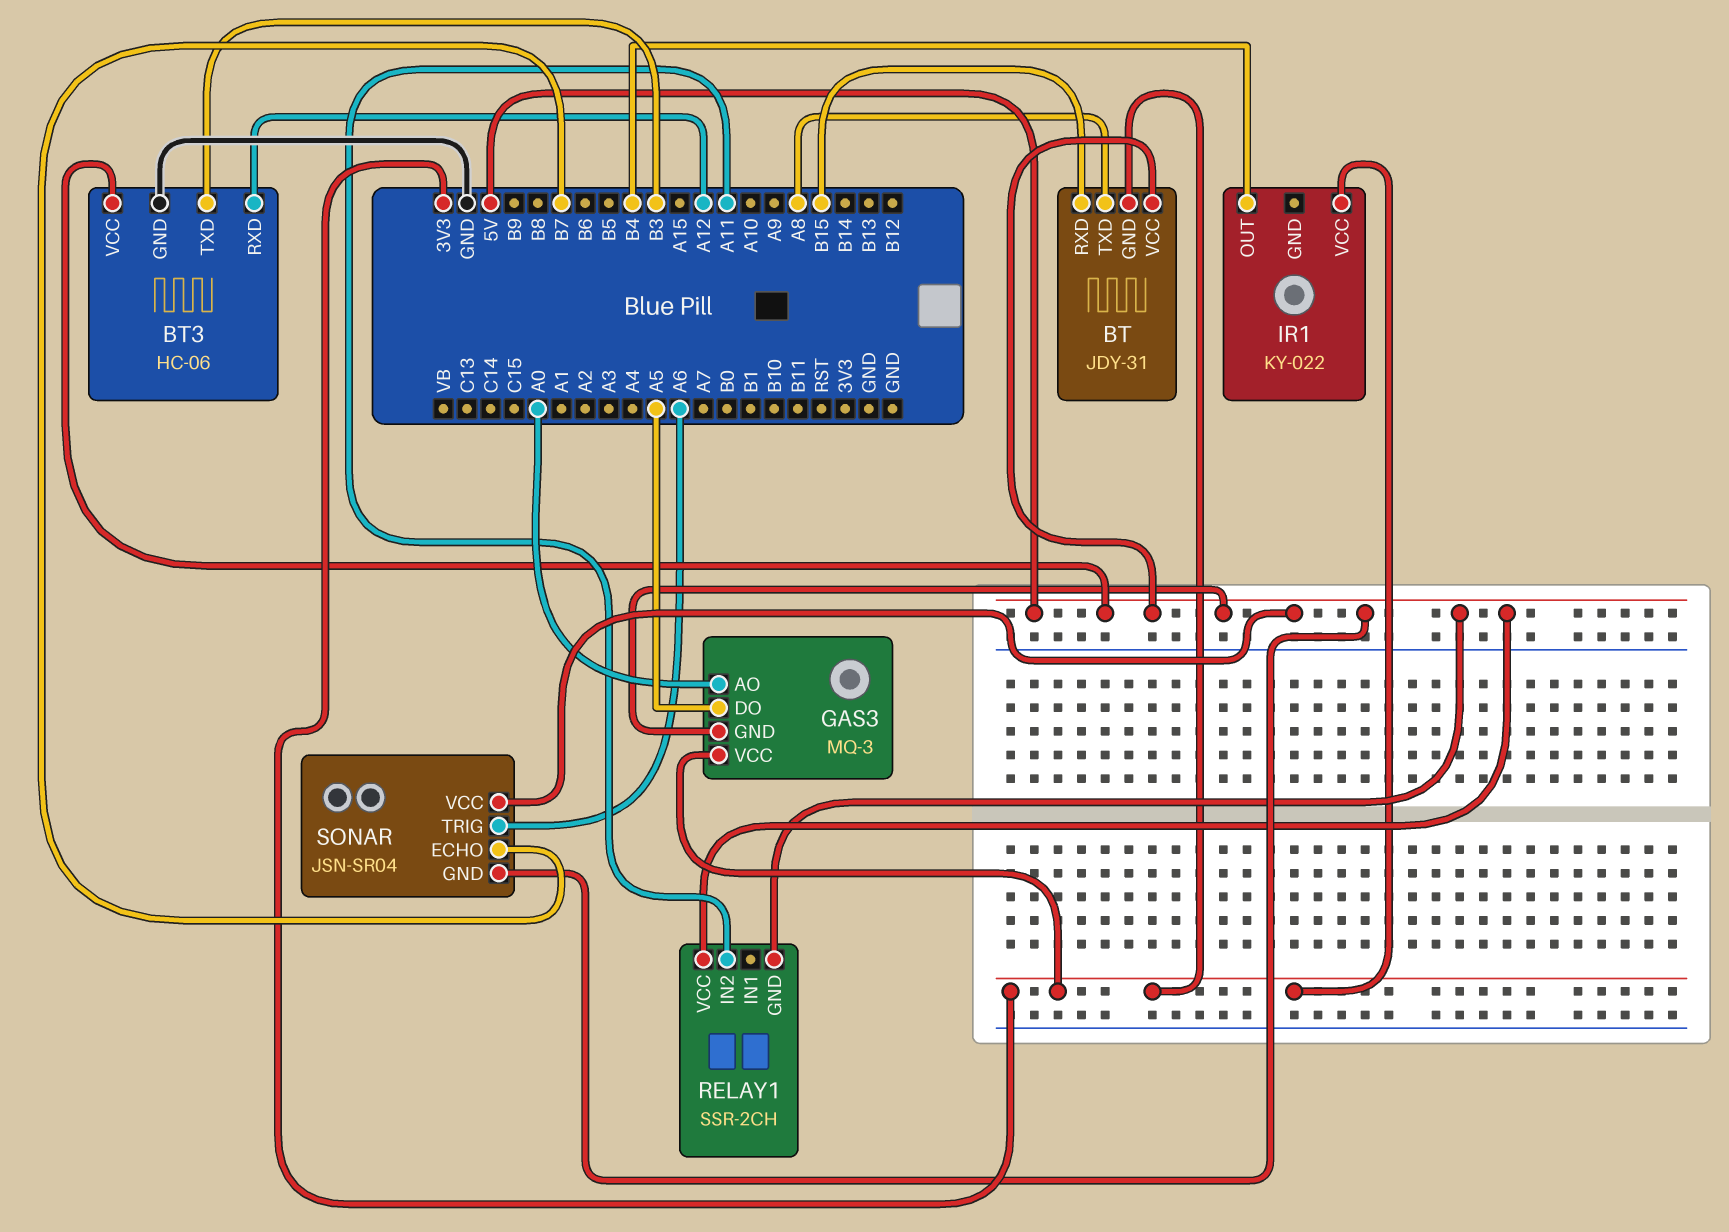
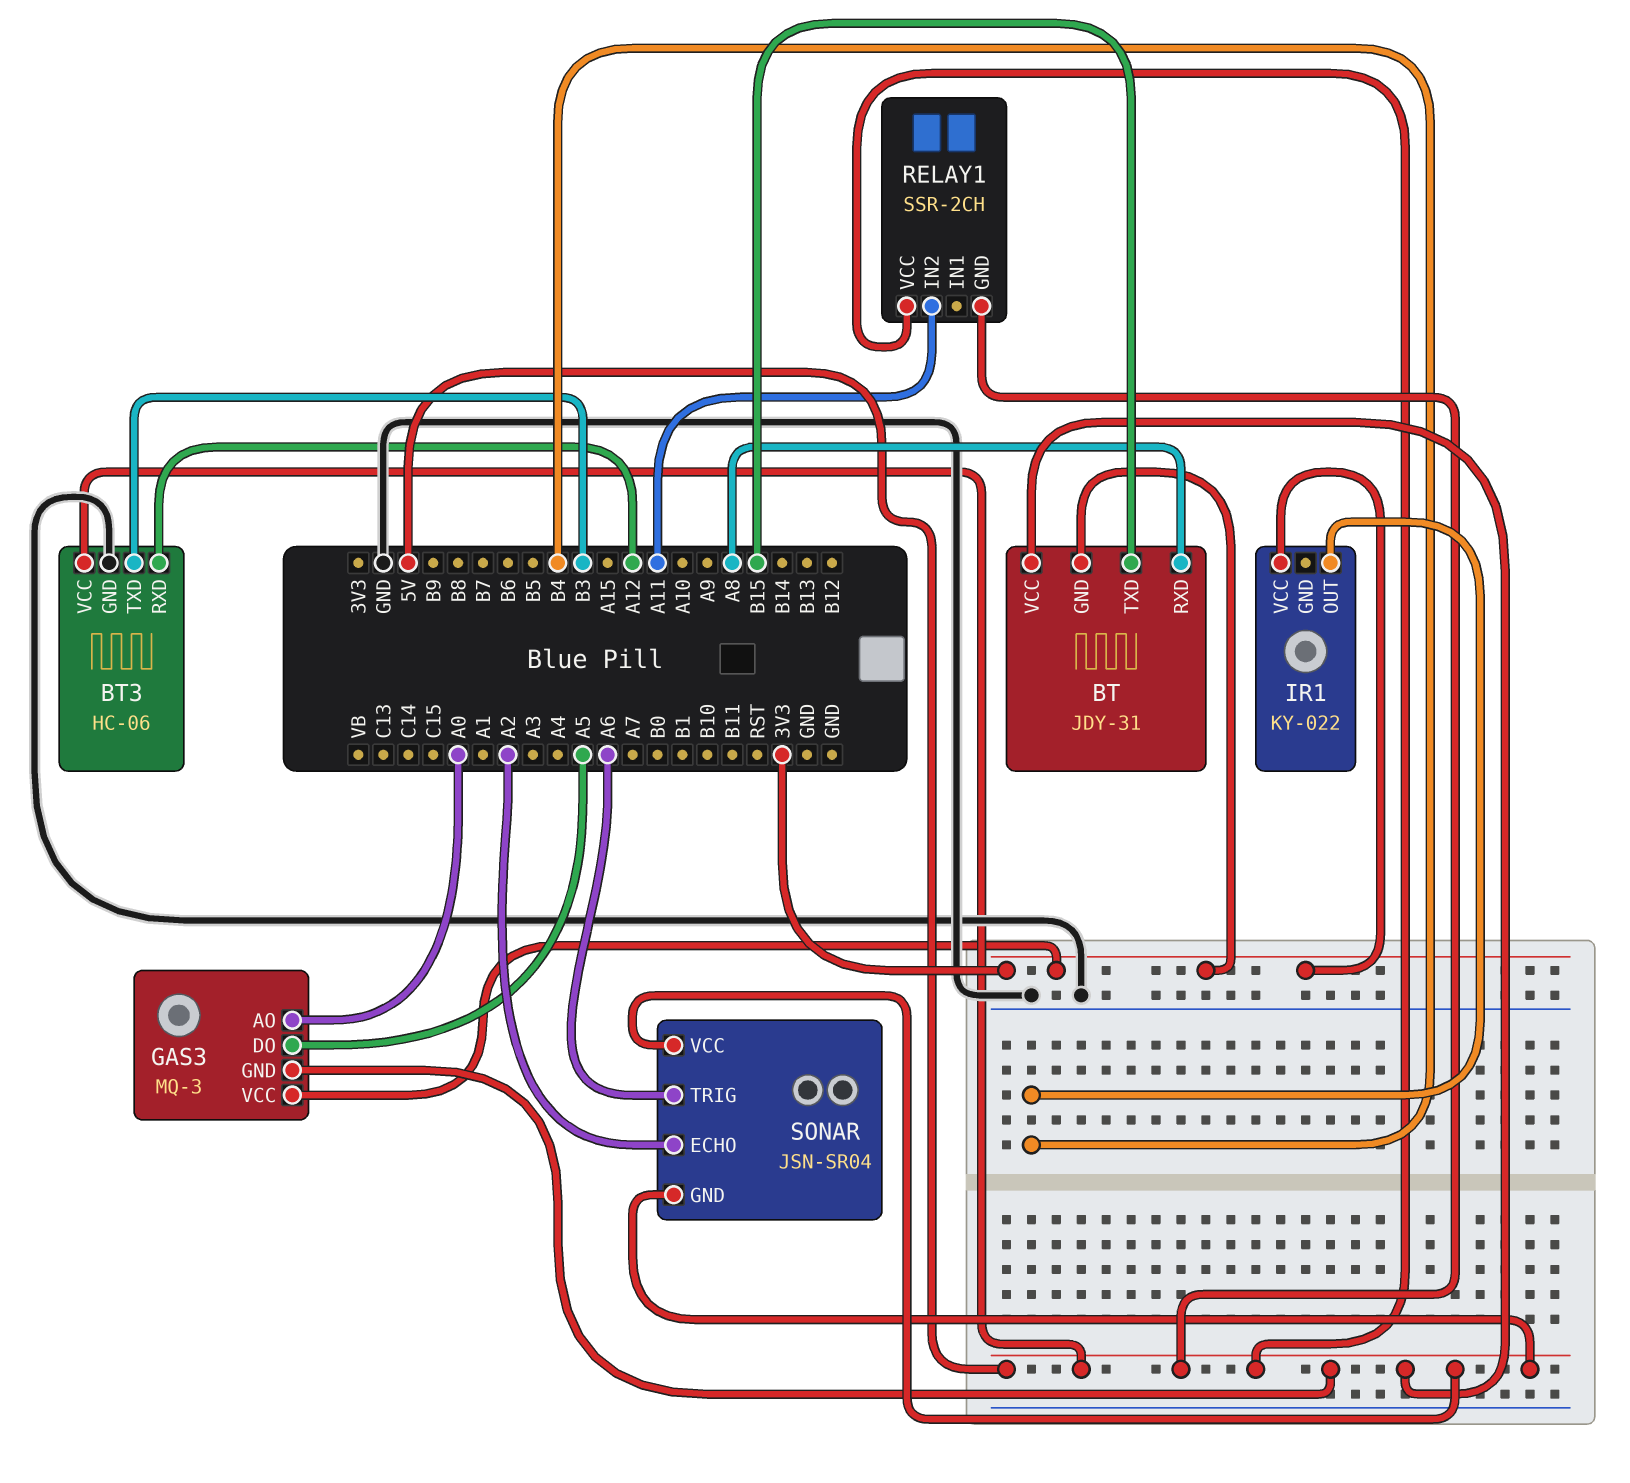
BT pin RXD: B15 -> A8
BT pin TXD: A8 -> B15
SONAR pin ECHO: B7 -> A2

